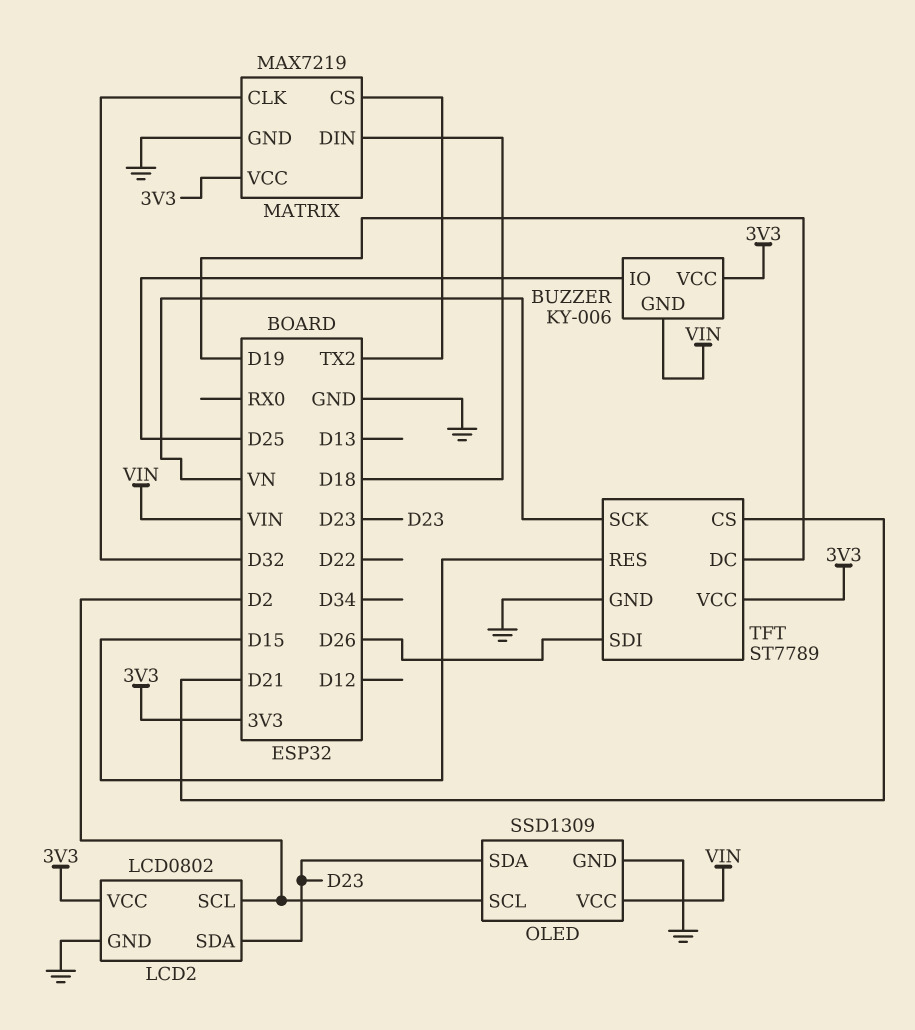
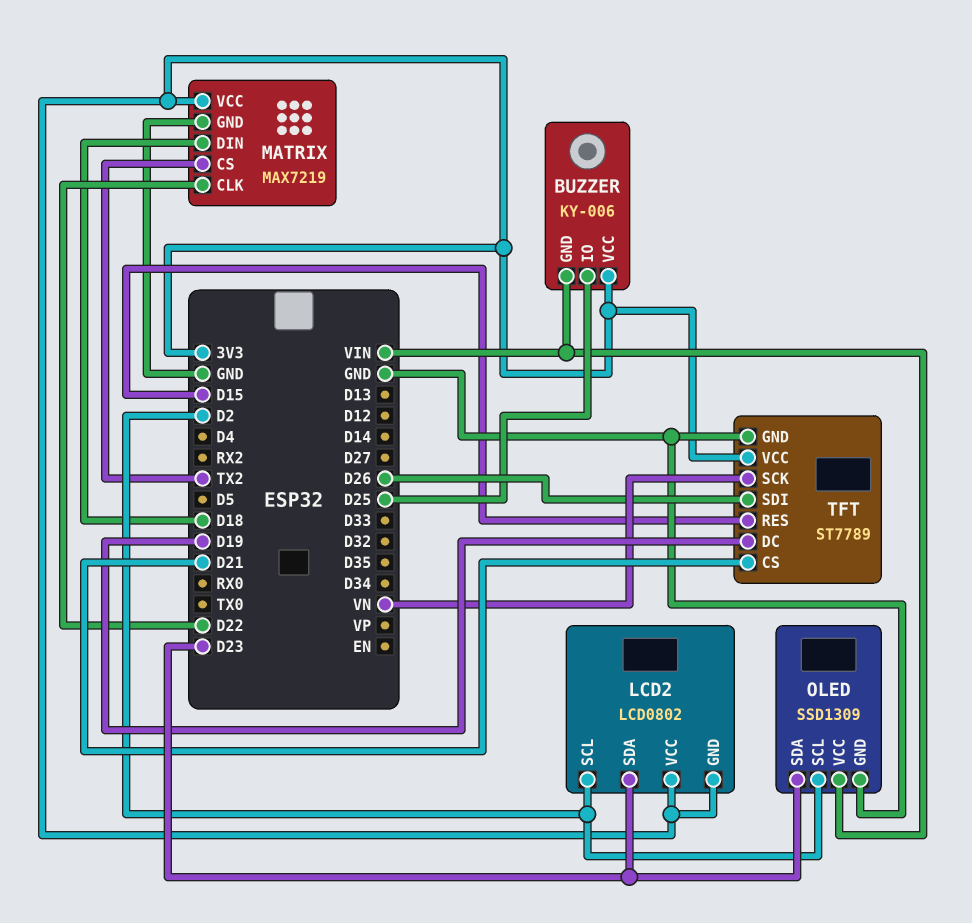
LCD2 pin GND: GND -> 3V3
MATRIX pin CLK: D32 -> D22

